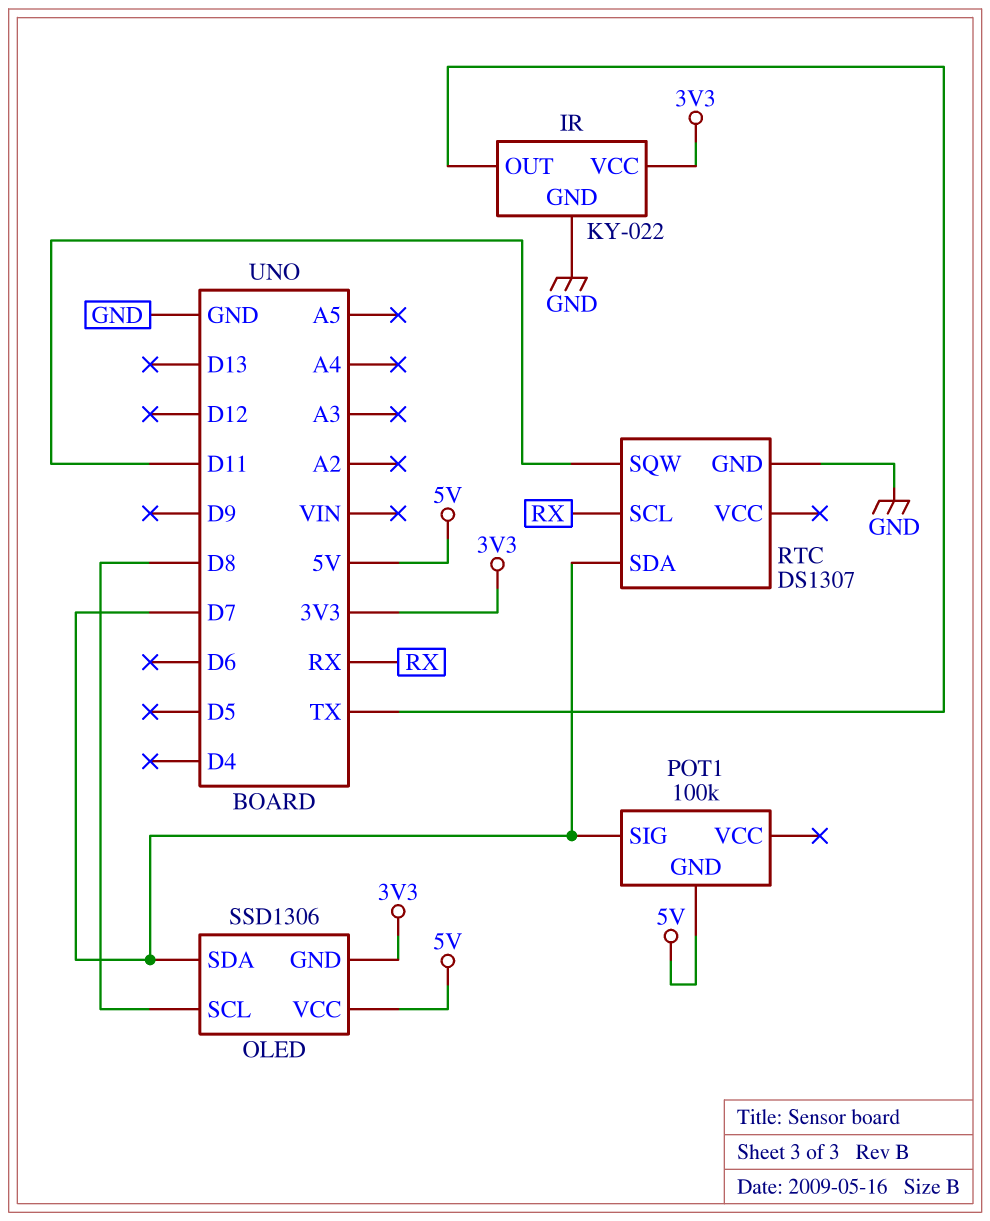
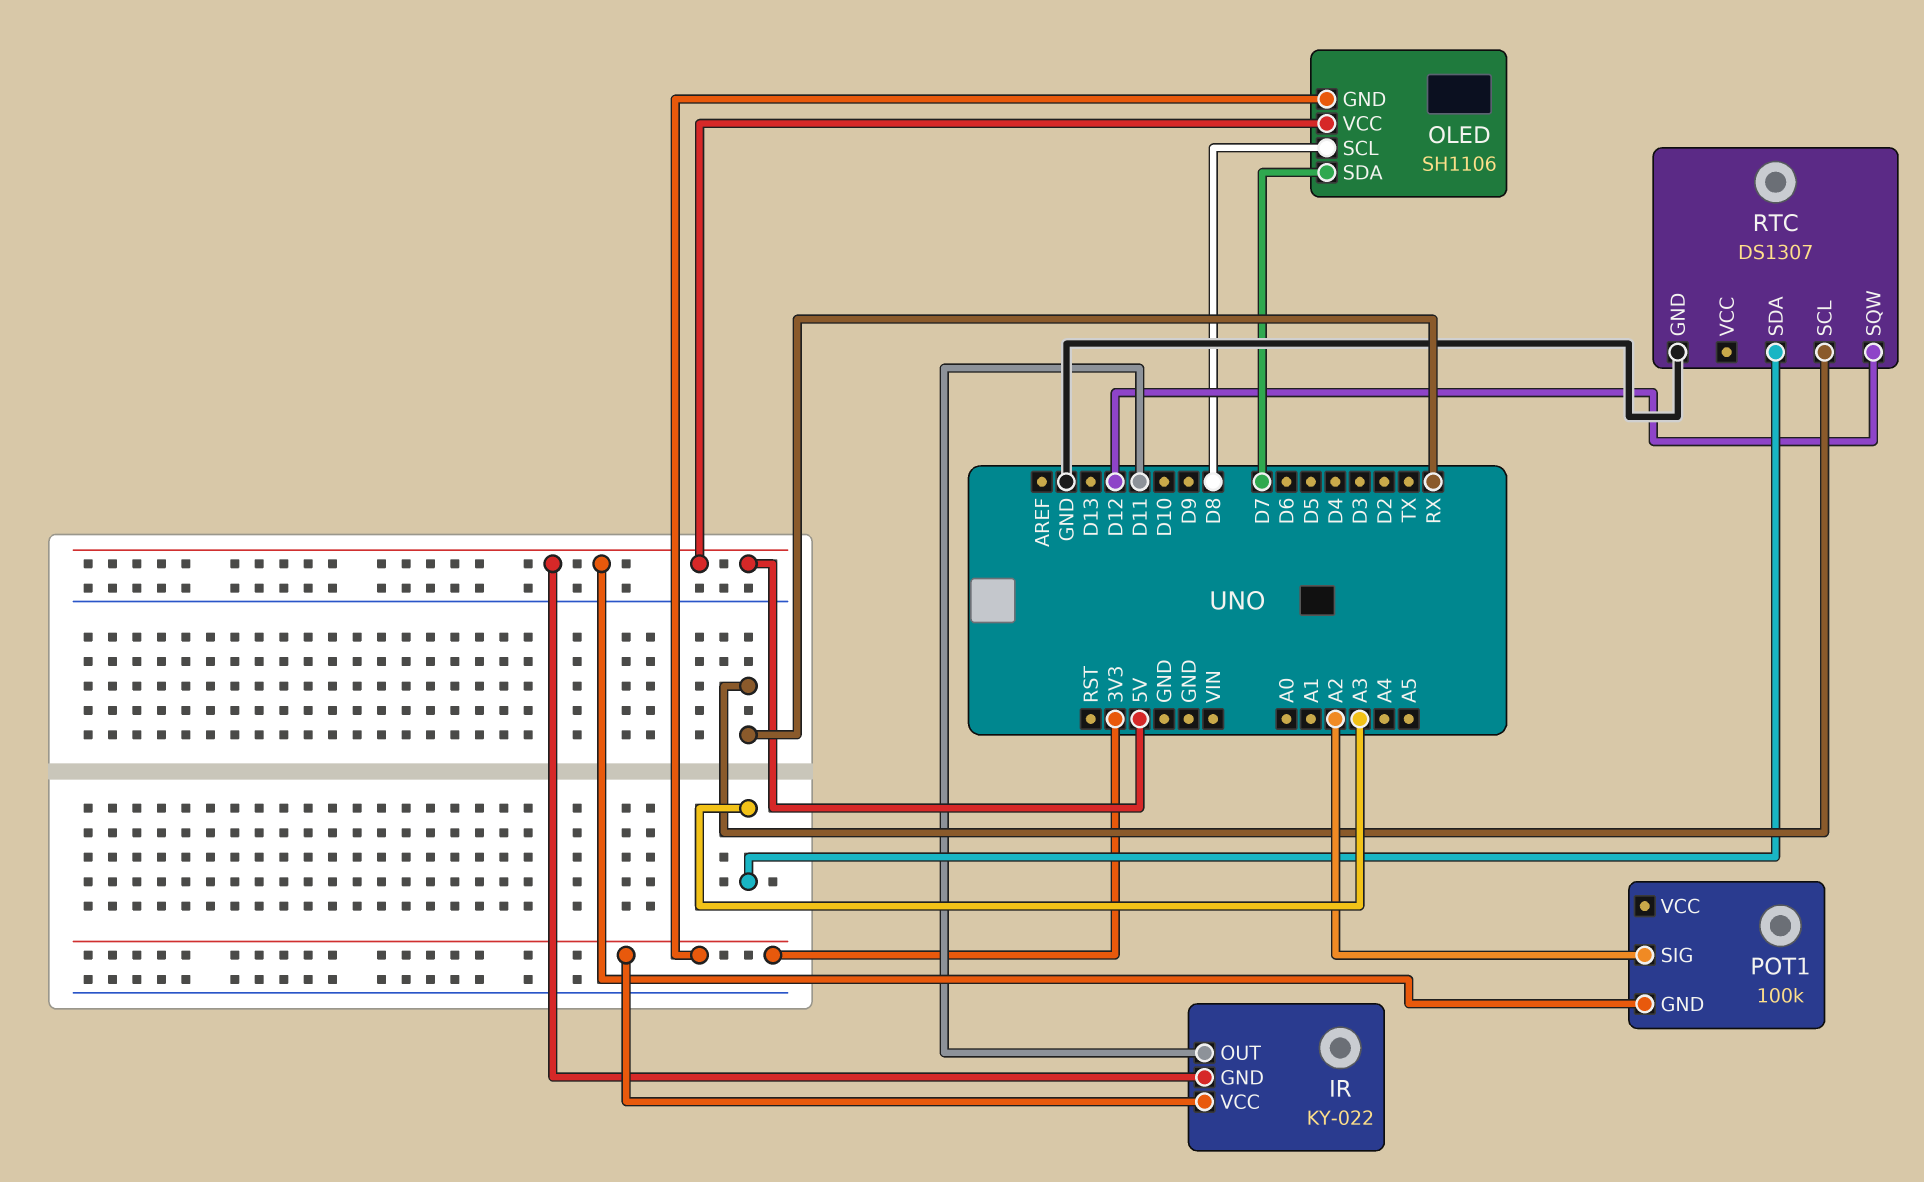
IR pin GND: GND -> 5V
IR pin OUT: TX -> D11
OLED: SSD1306 -> SH1106
POT1 pin SIG: D7 -> A2
RTC pin SDA: D7 -> A3
RTC pin SQW: D11 -> D12

